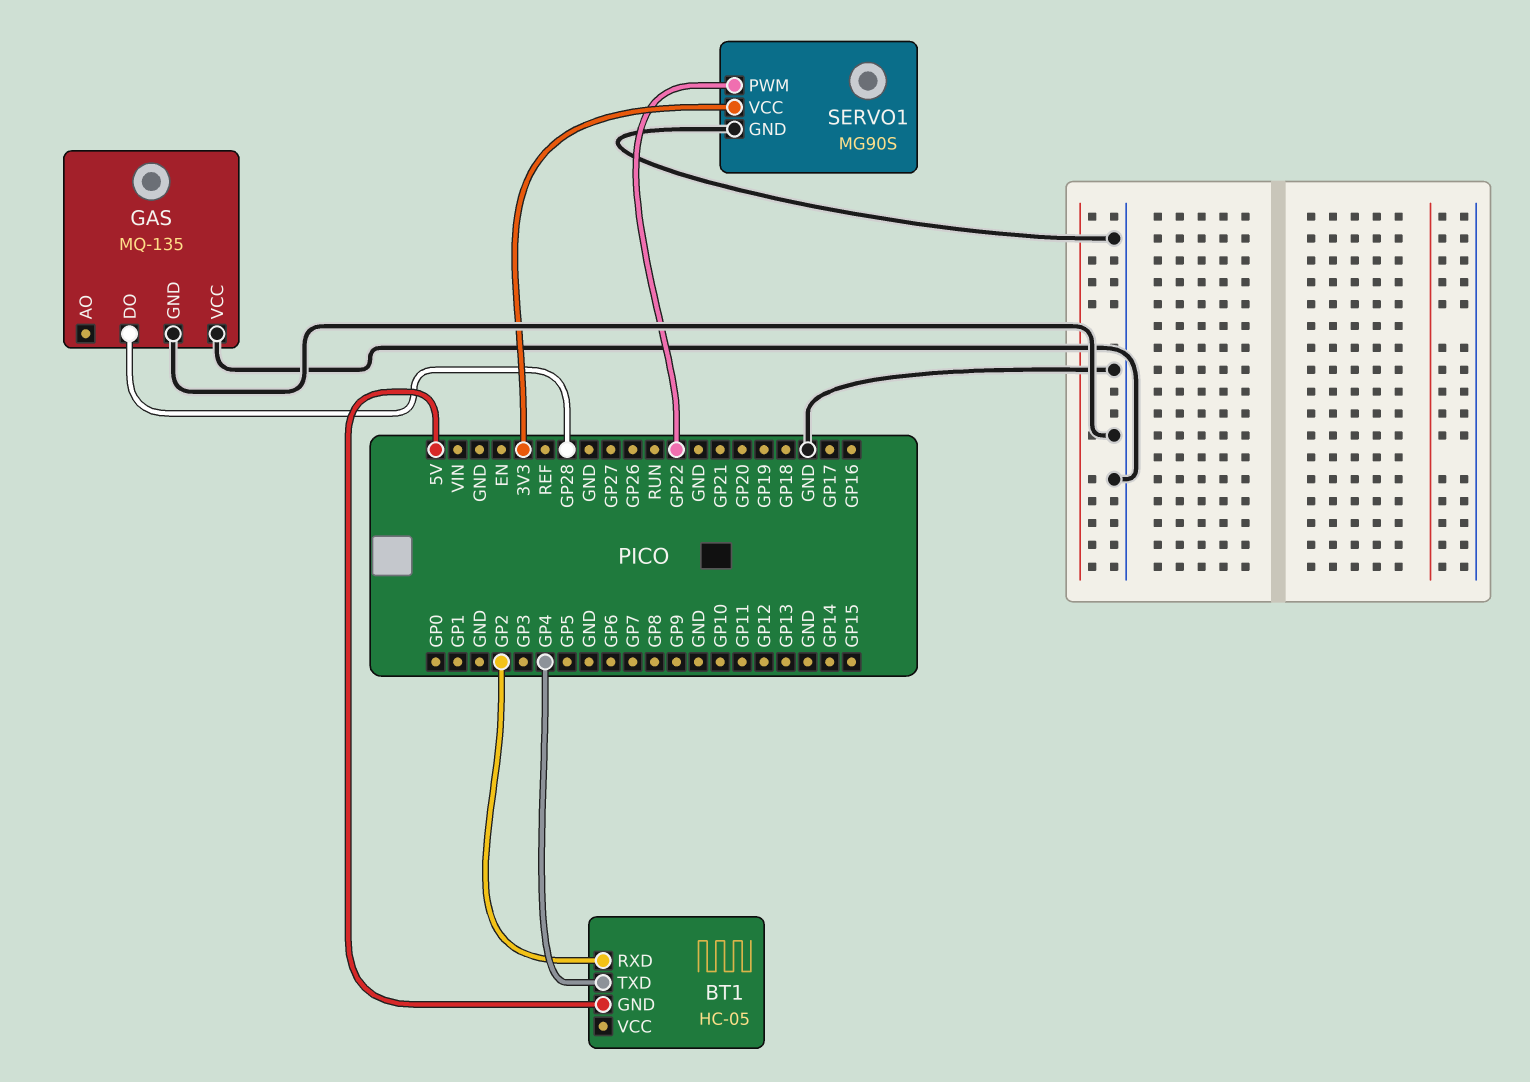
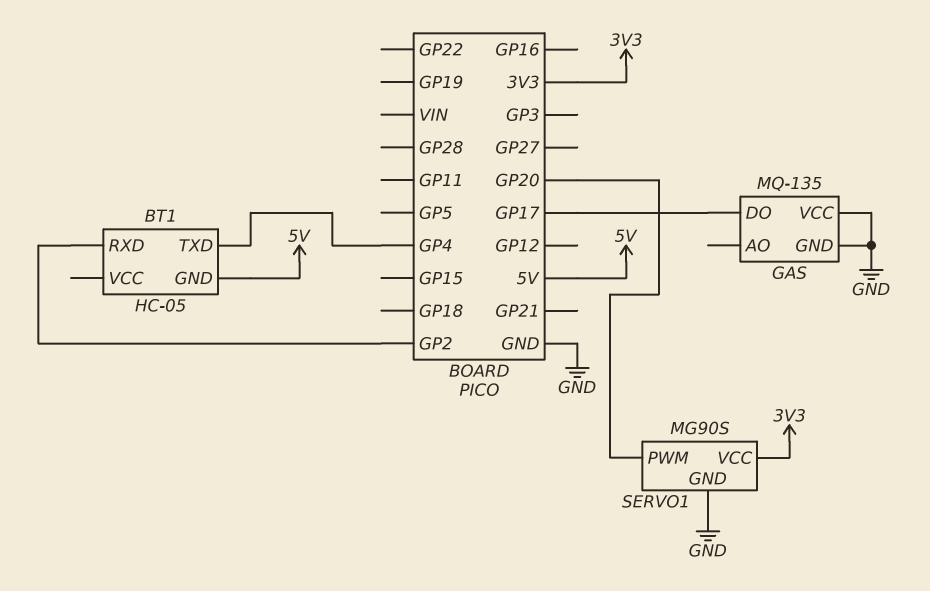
GAS pin DO: GP28 -> GP17
SERVO1 pin PWM: GP22 -> GP20

